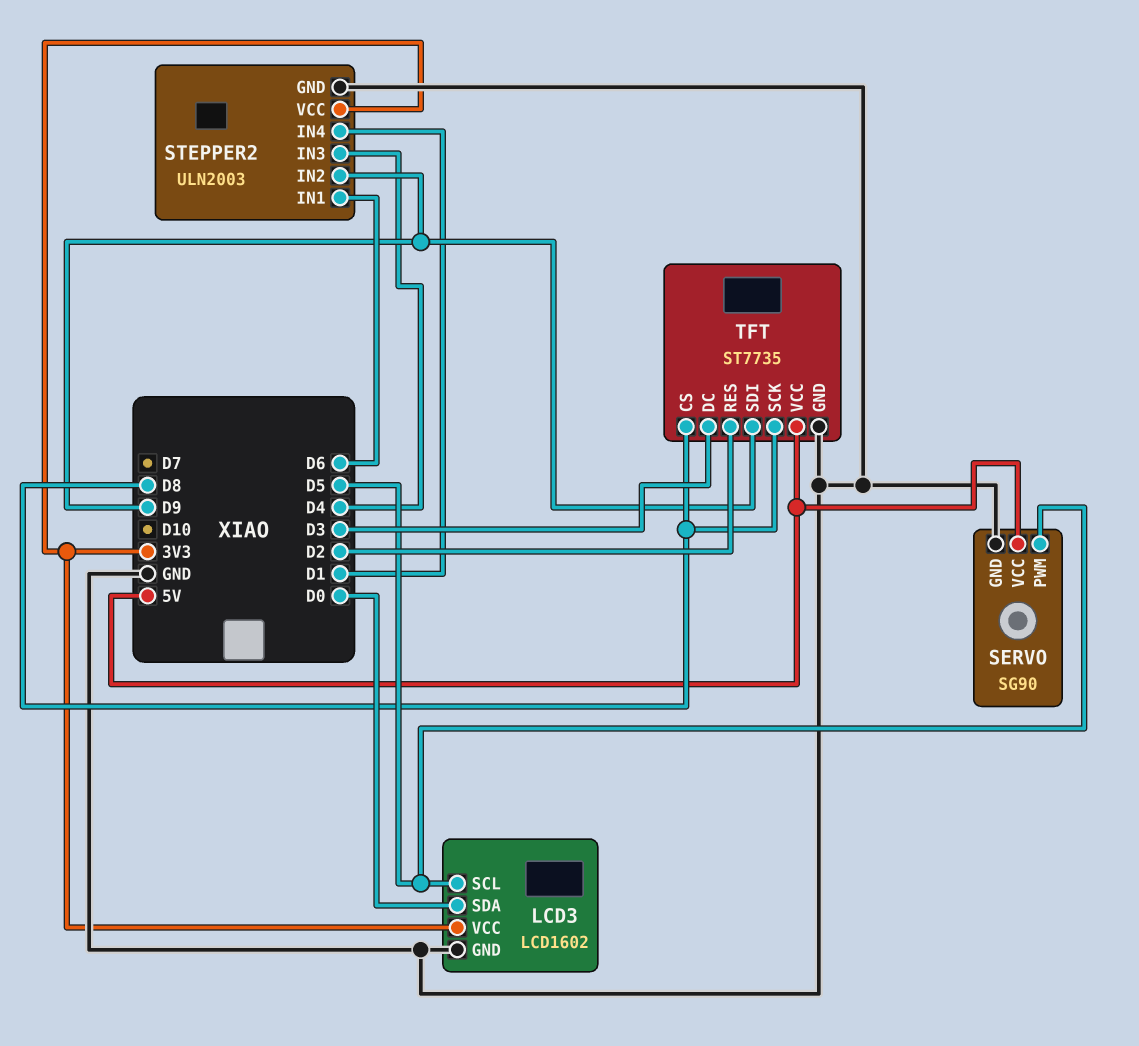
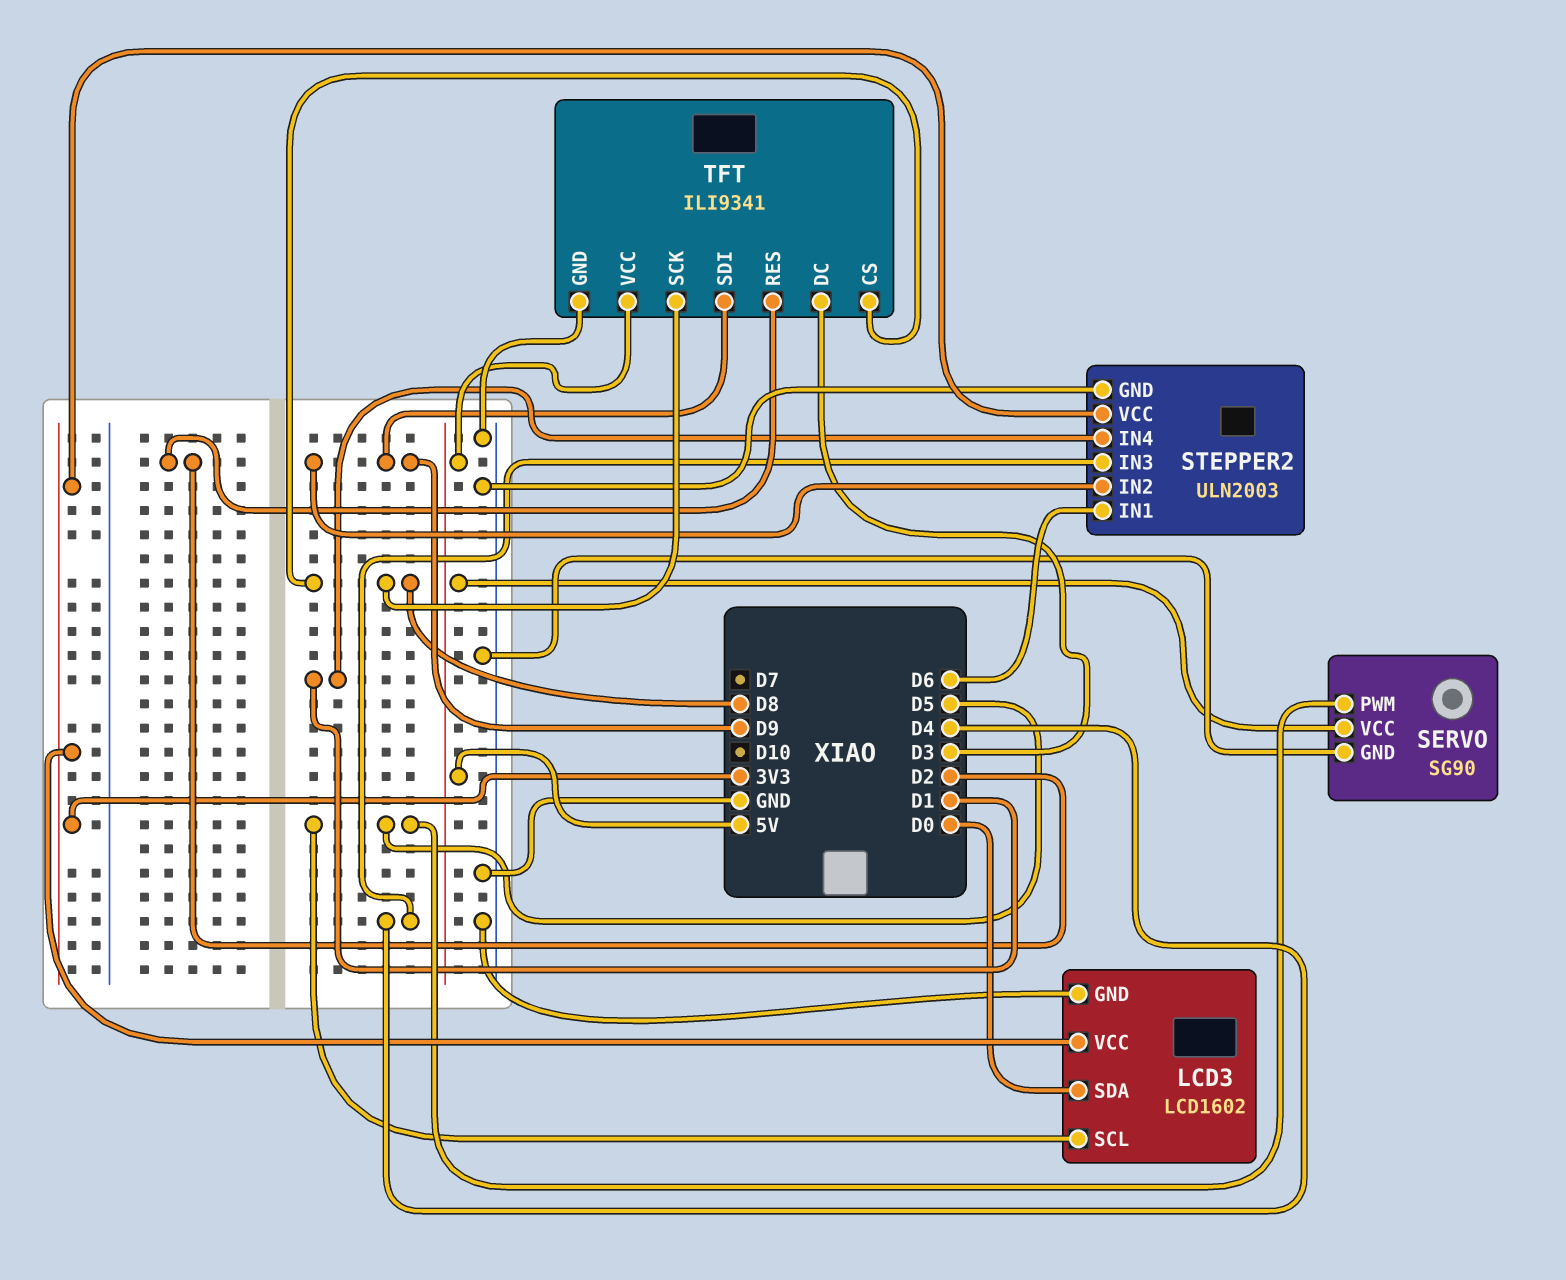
TFT: ST7735 -> ILI9341

